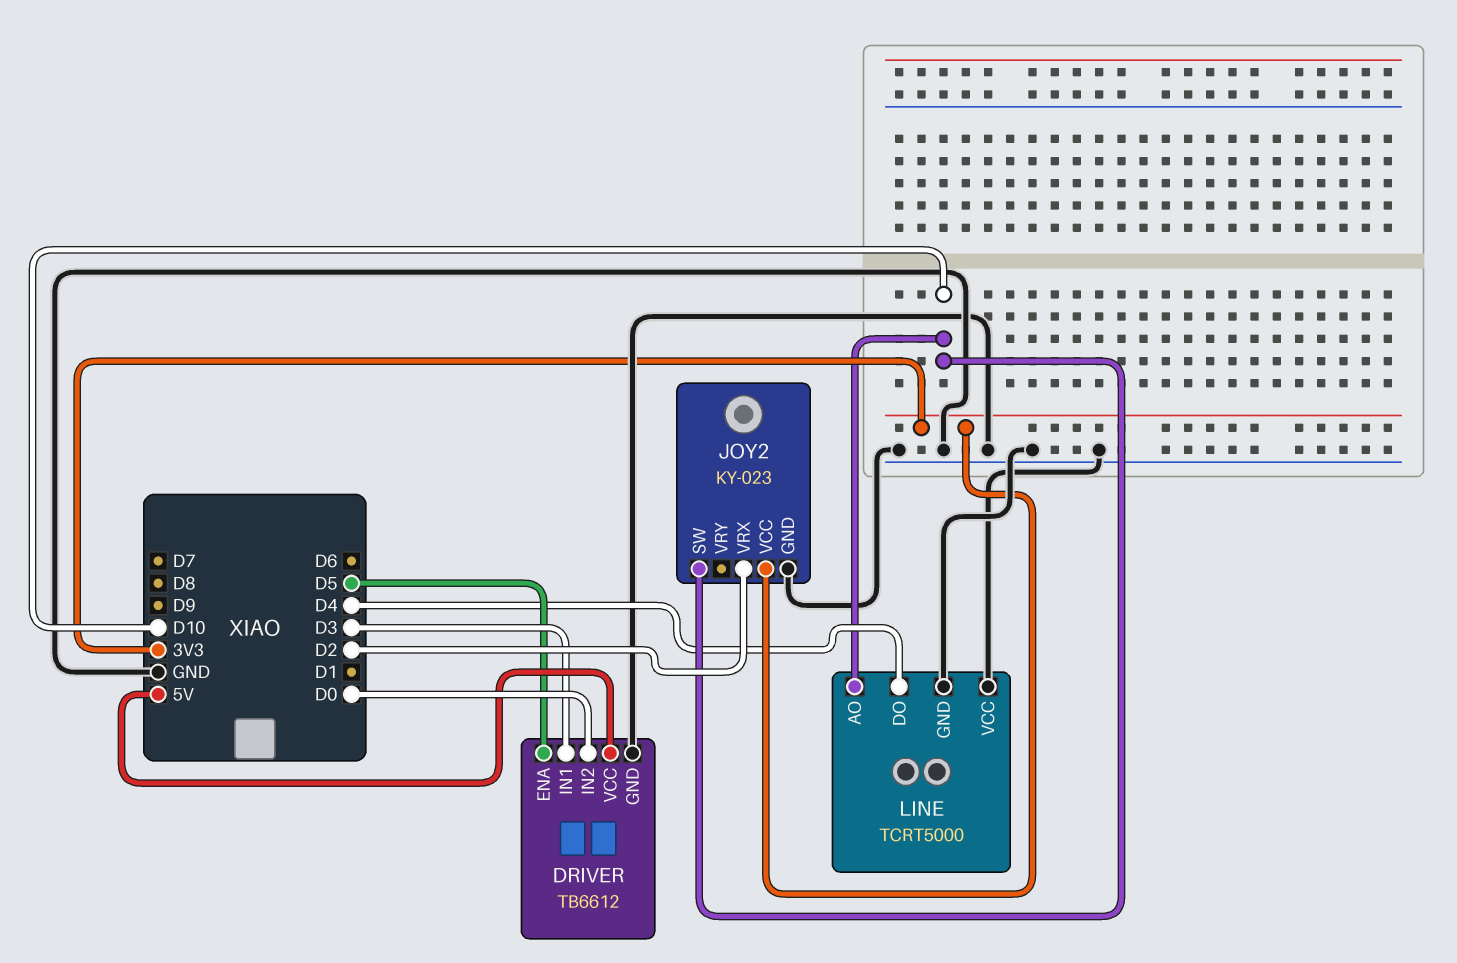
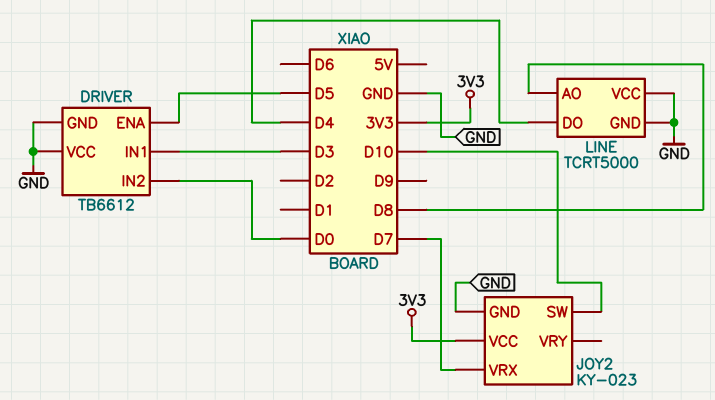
DRIVER pin VCC: 5V -> GND
JOY2 pin VRX: D2 -> D7
LINE pin AO: D10 -> D8

